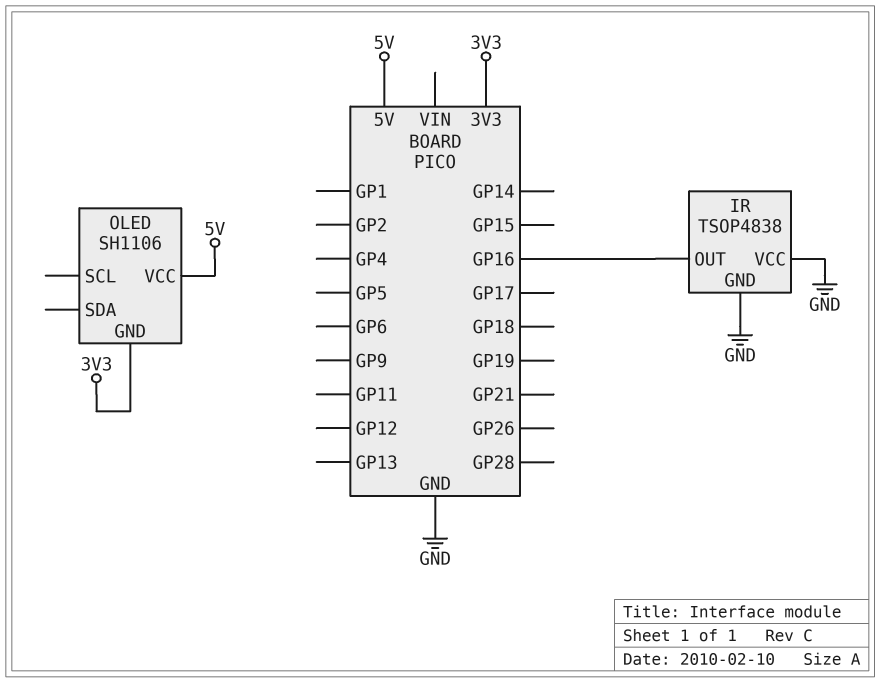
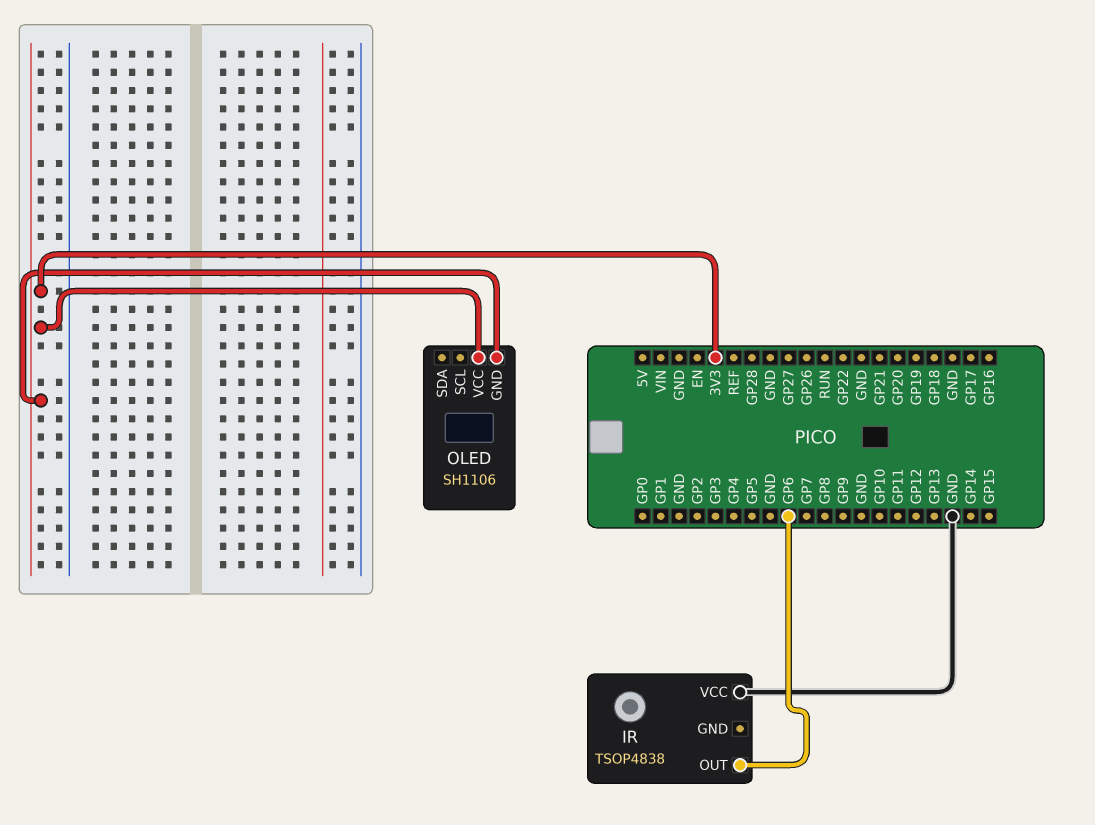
IR pin GND: GND -> none
IR pin OUT: GP16 -> GP6
OLED pin VCC: 5V -> 3V3

